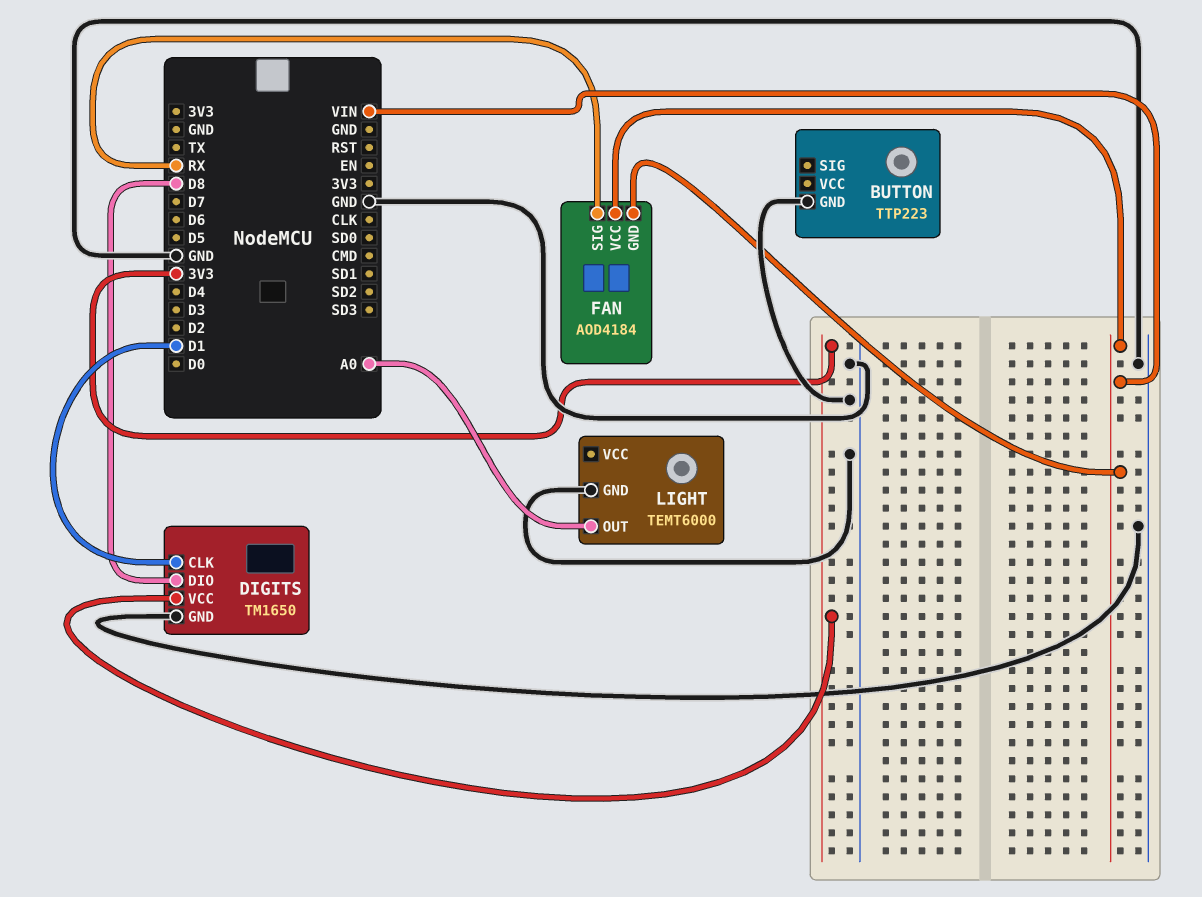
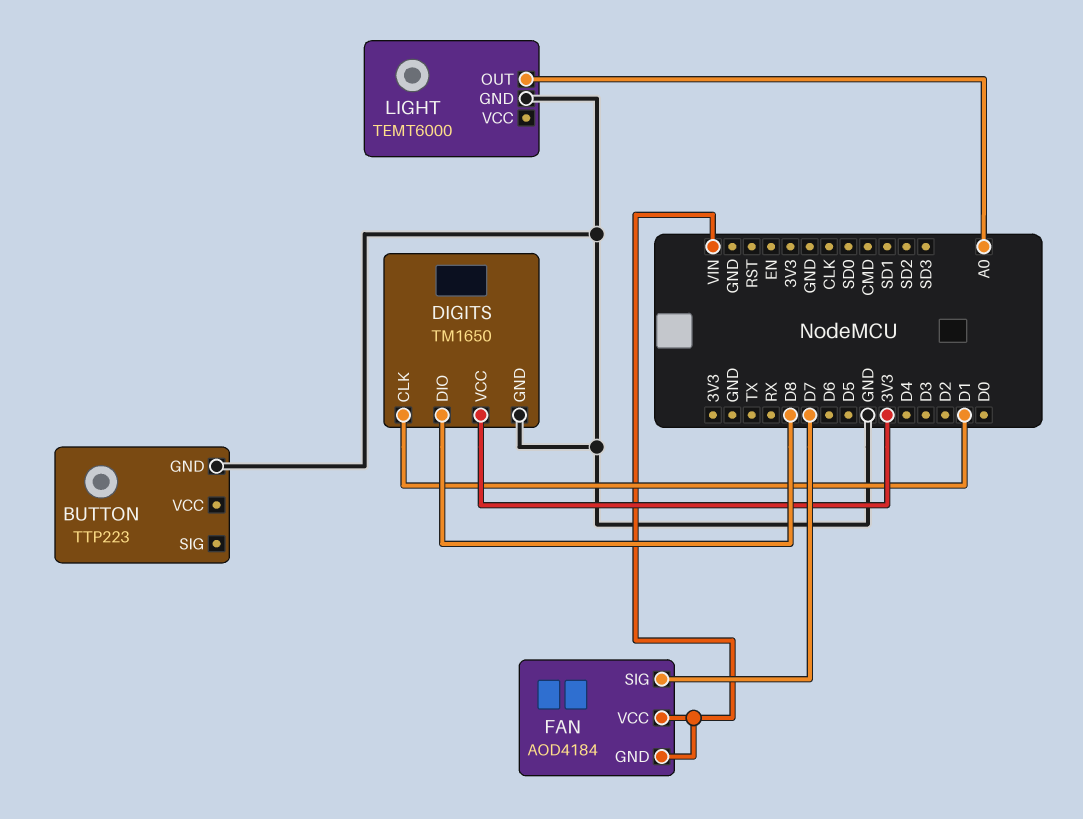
FAN pin SIG: RX -> D7

